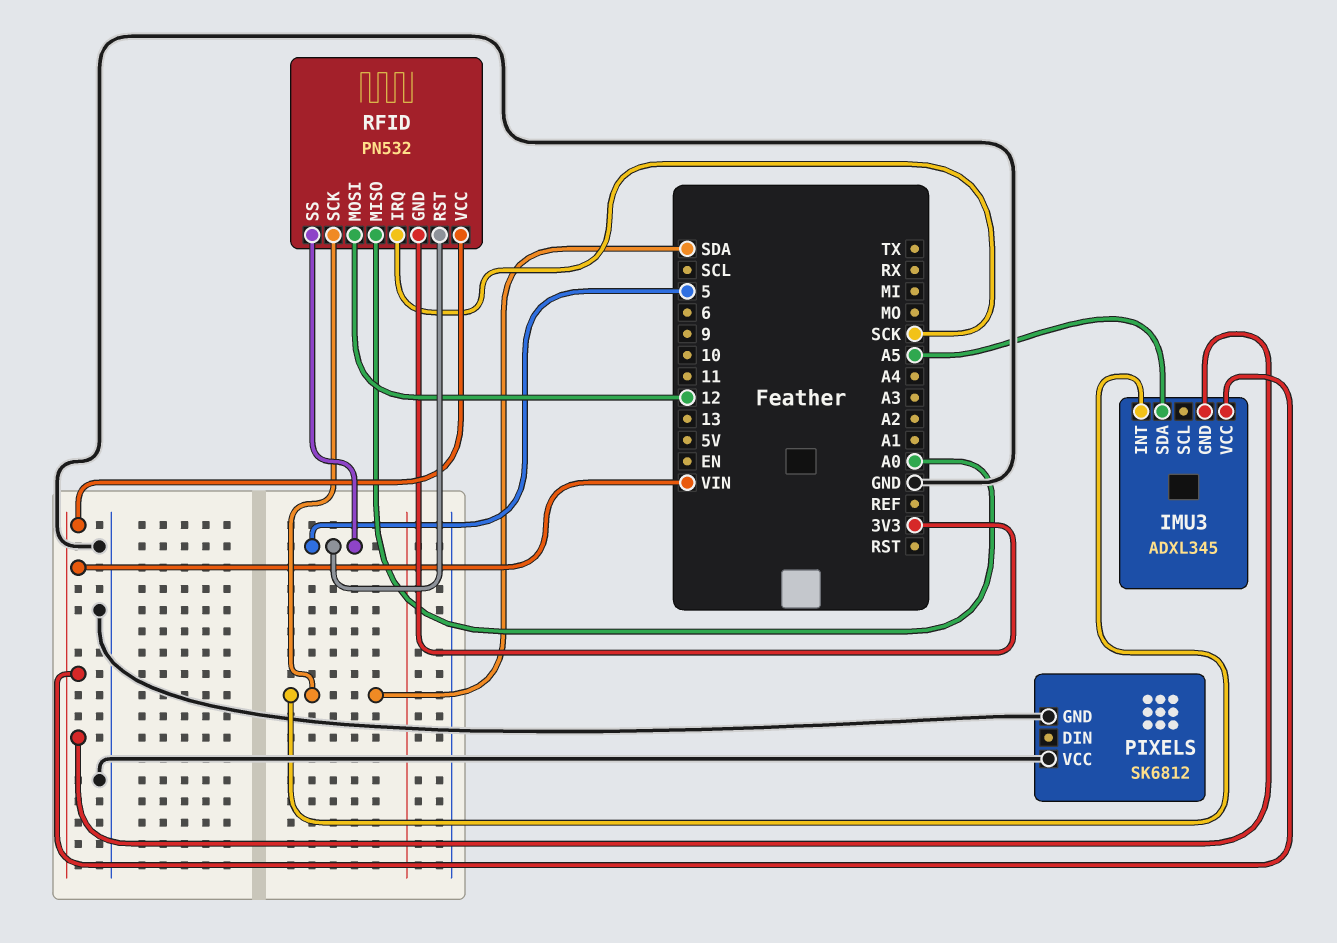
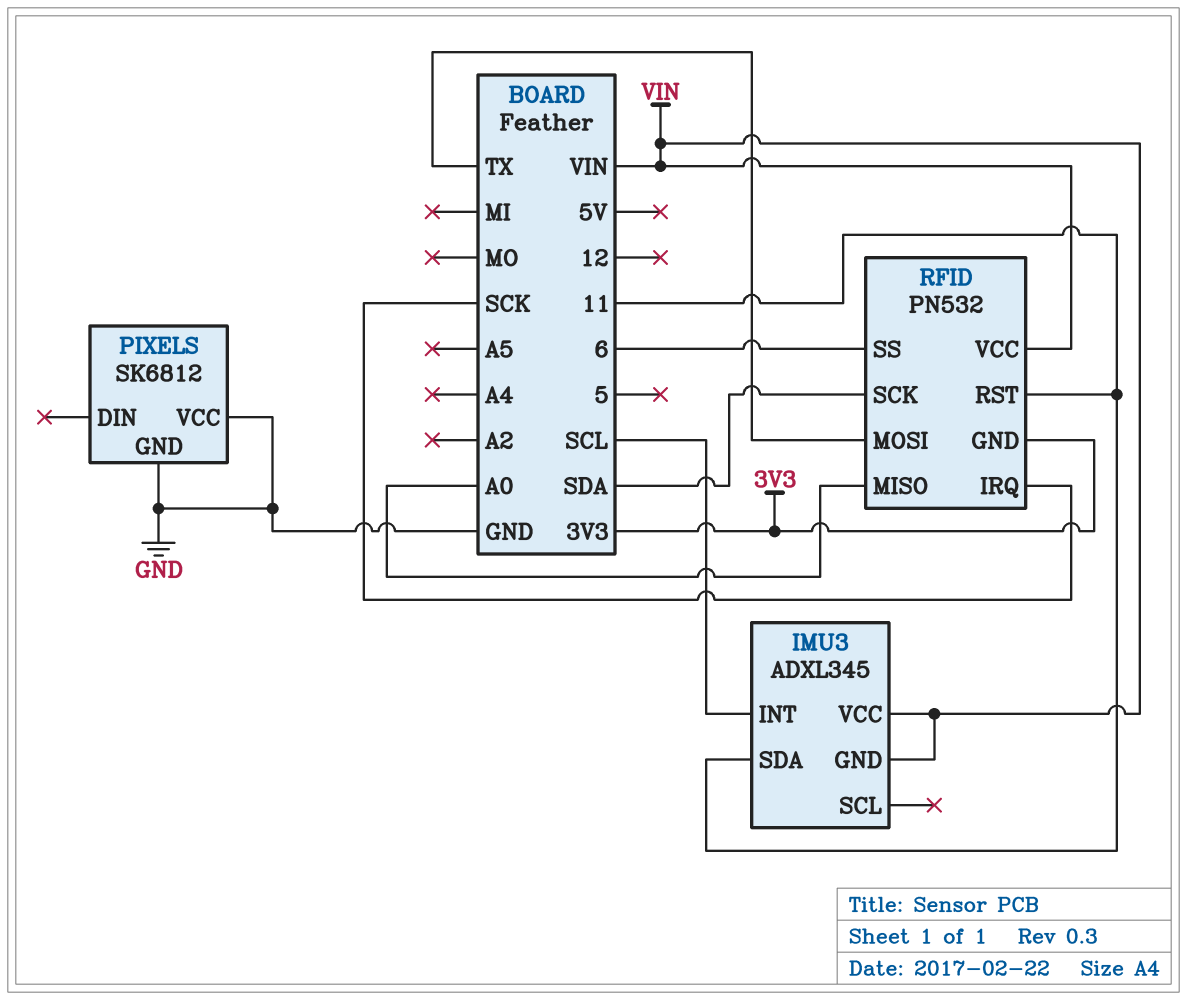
IMU3 pin INT: SDA -> SCL
IMU3 pin SDA: A5 -> 11
RFID pin MOSI: 12 -> TX
RFID pin RST: 5 -> 11
RFID pin SS: 5 -> 6

